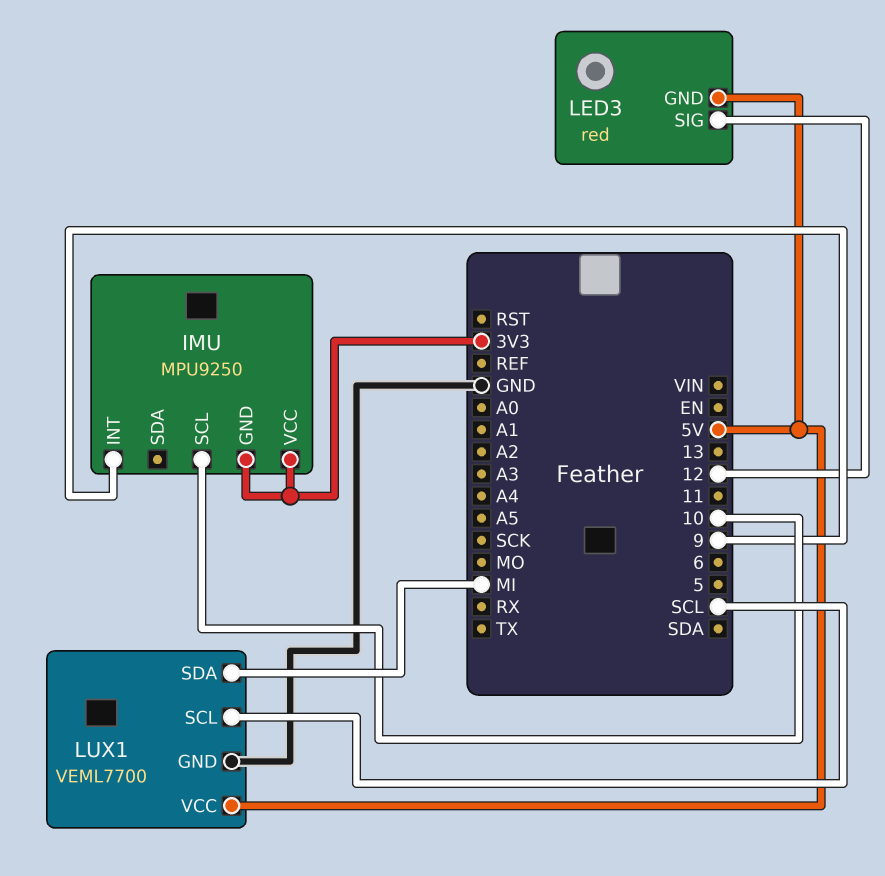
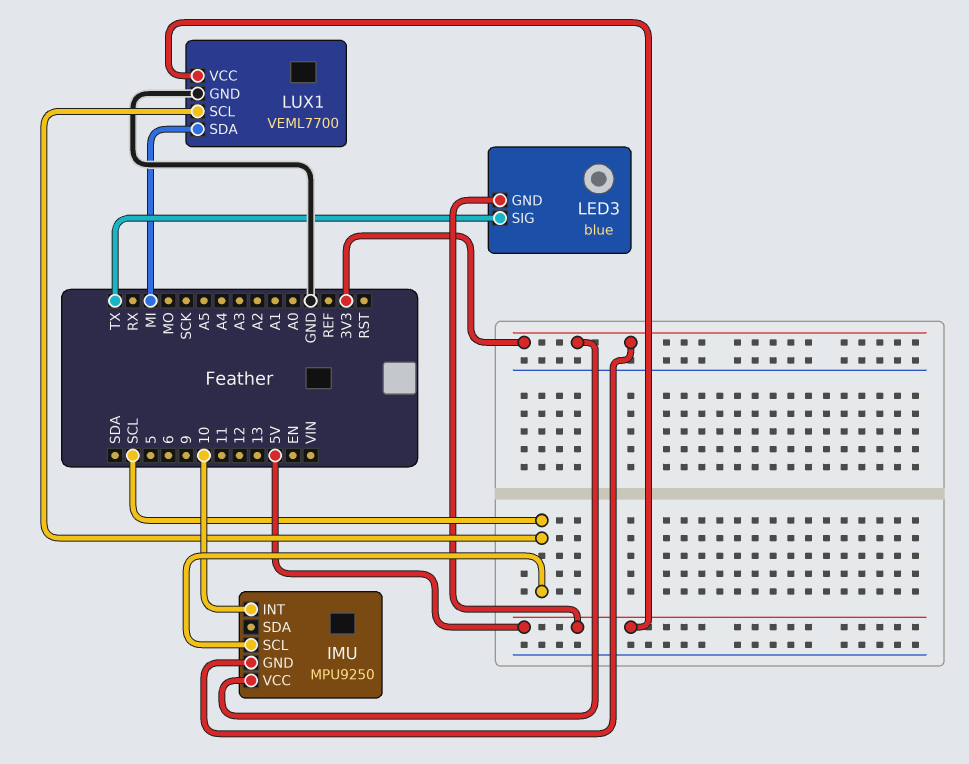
IMU pin INT: 9 -> 10
IMU pin SCL: 10 -> SCL
LED3: red -> blue
LED3 pin SIG: 12 -> TX

